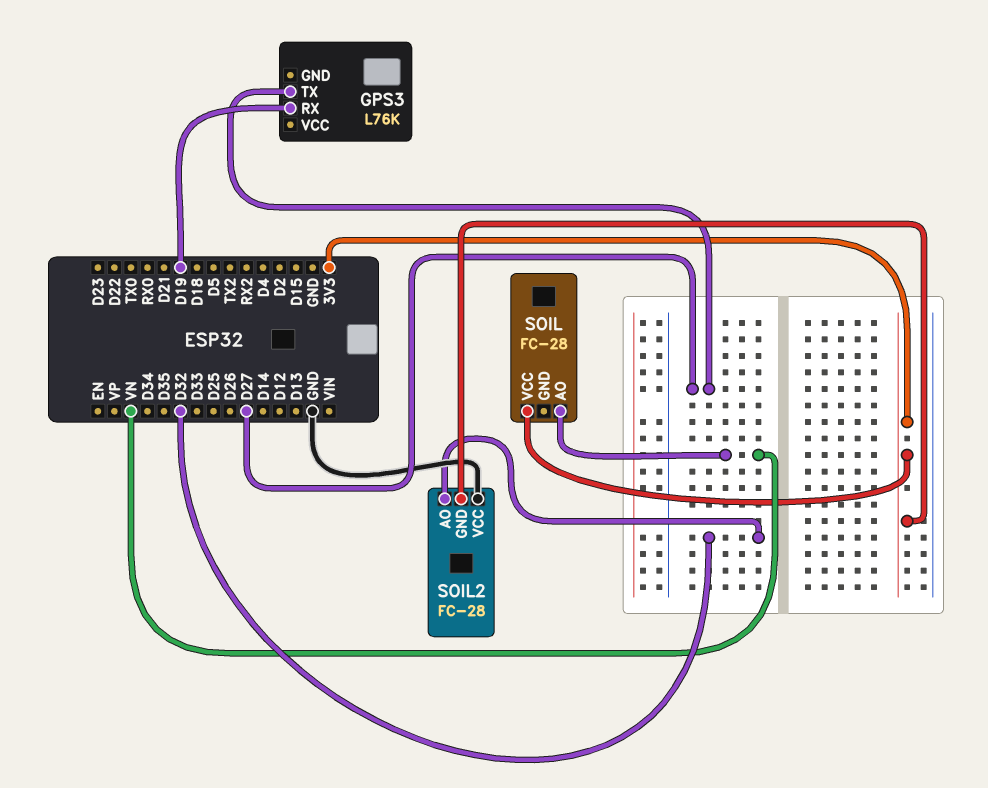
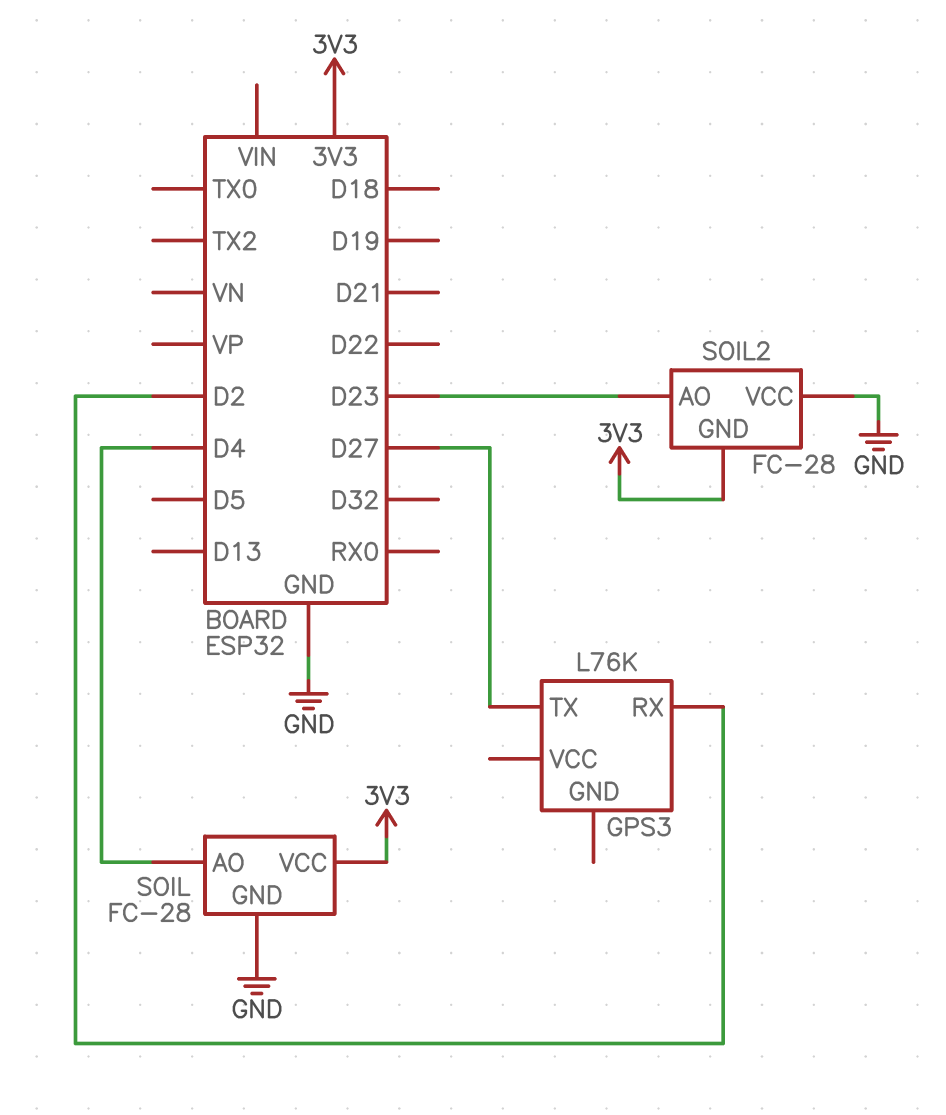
GPS3 pin RX: D19 -> D2
SOIL pin AO: VN -> D4
SOIL pin GND: none -> GND
SOIL2 pin AO: D32 -> D23

